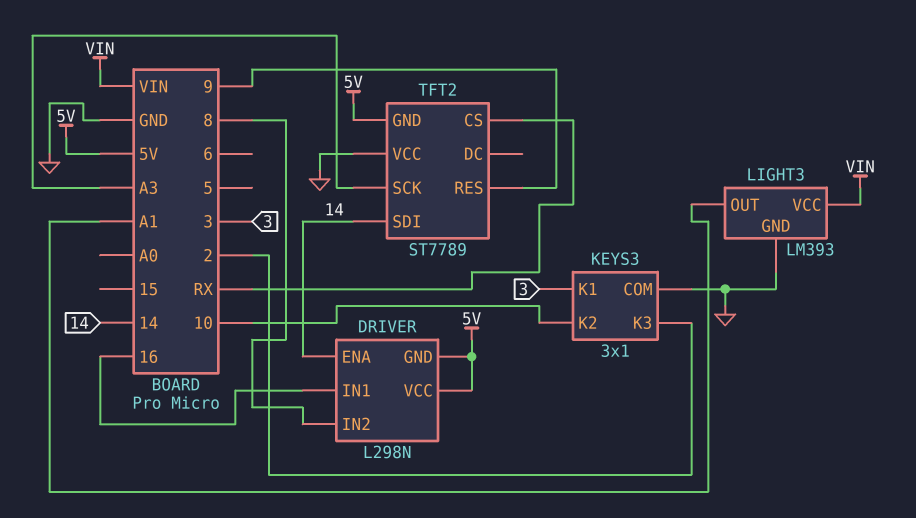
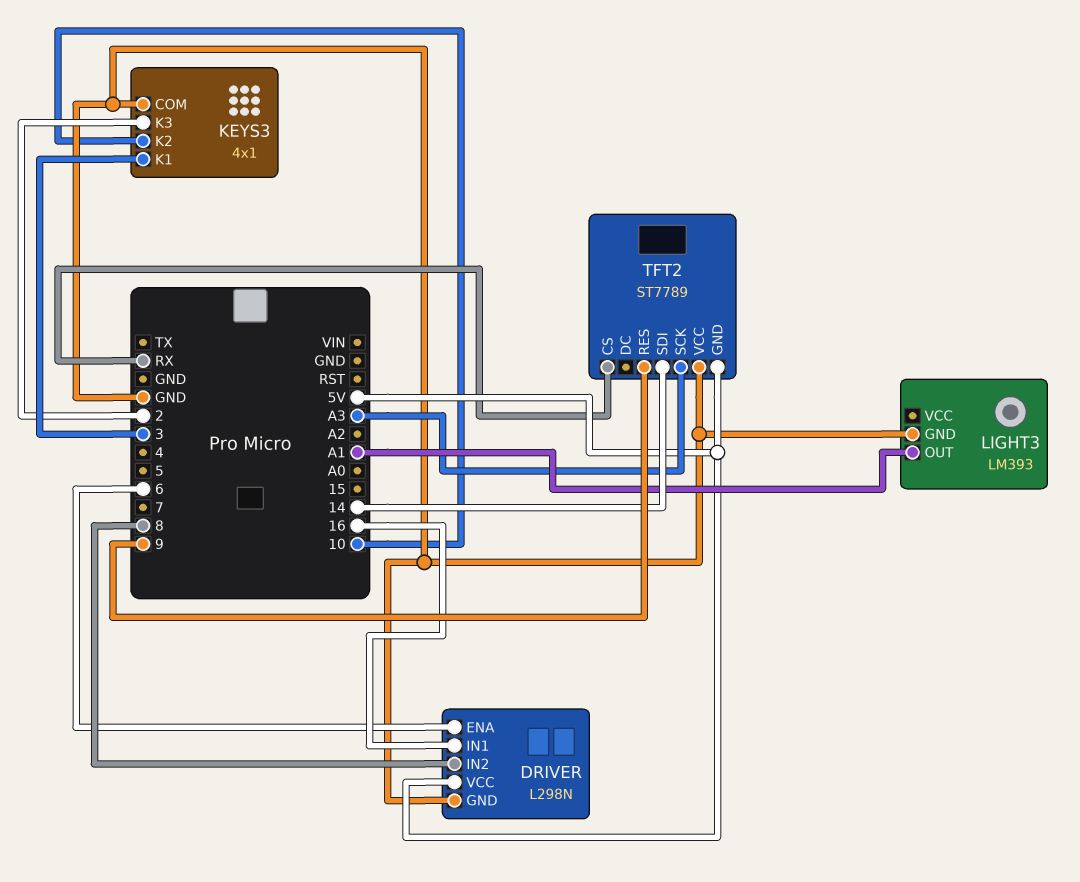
DRIVER pin ENA: 14 -> 6
DRIVER pin GND: 5V -> GND
KEYS3: 3x1 -> 4x1
LIGHT3 pin VCC: VIN -> none

